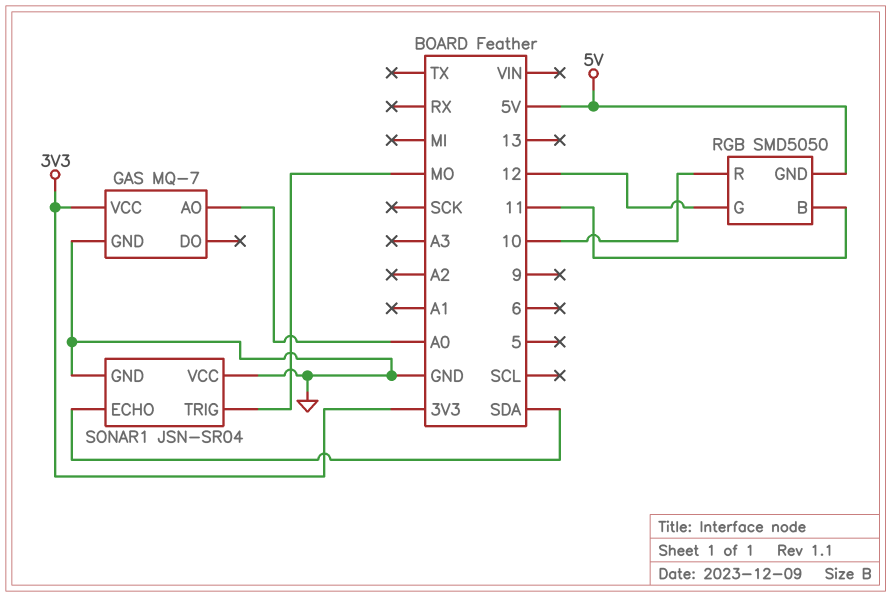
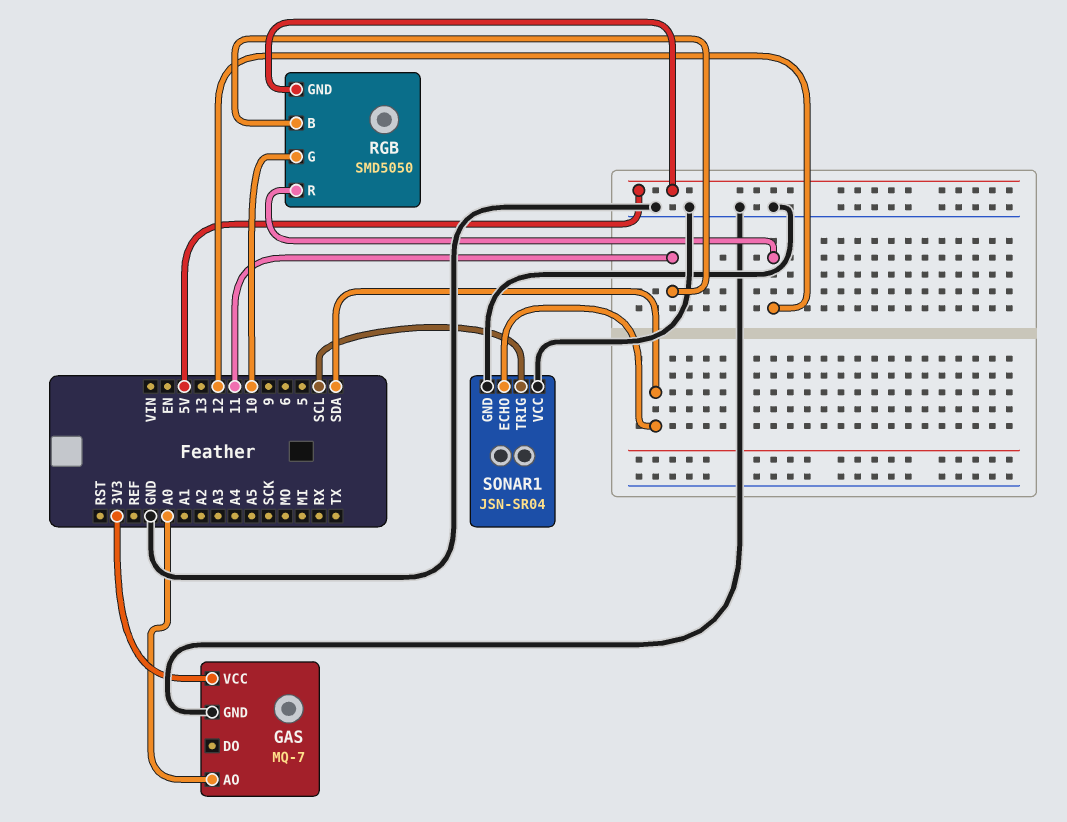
RGB pin G: 12 -> 10
RGB pin R: 10 -> 12
SONAR1 pin TRIG: MO -> SCL

